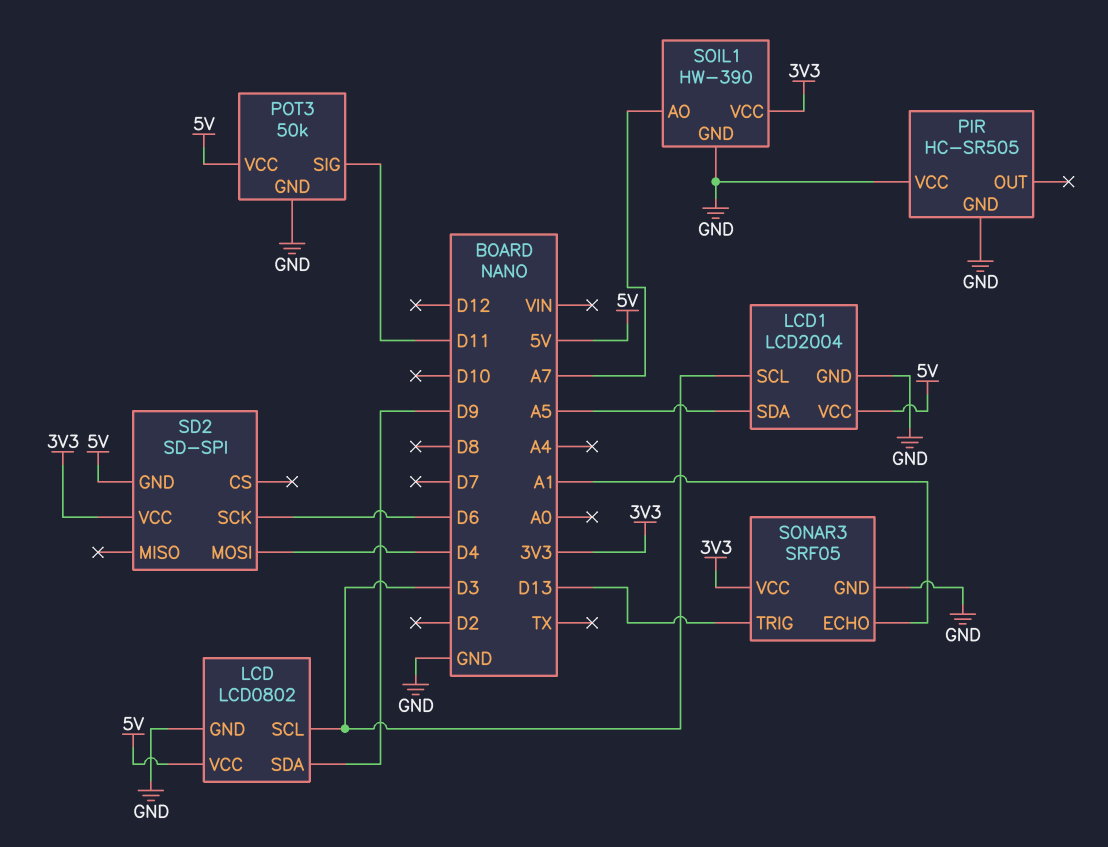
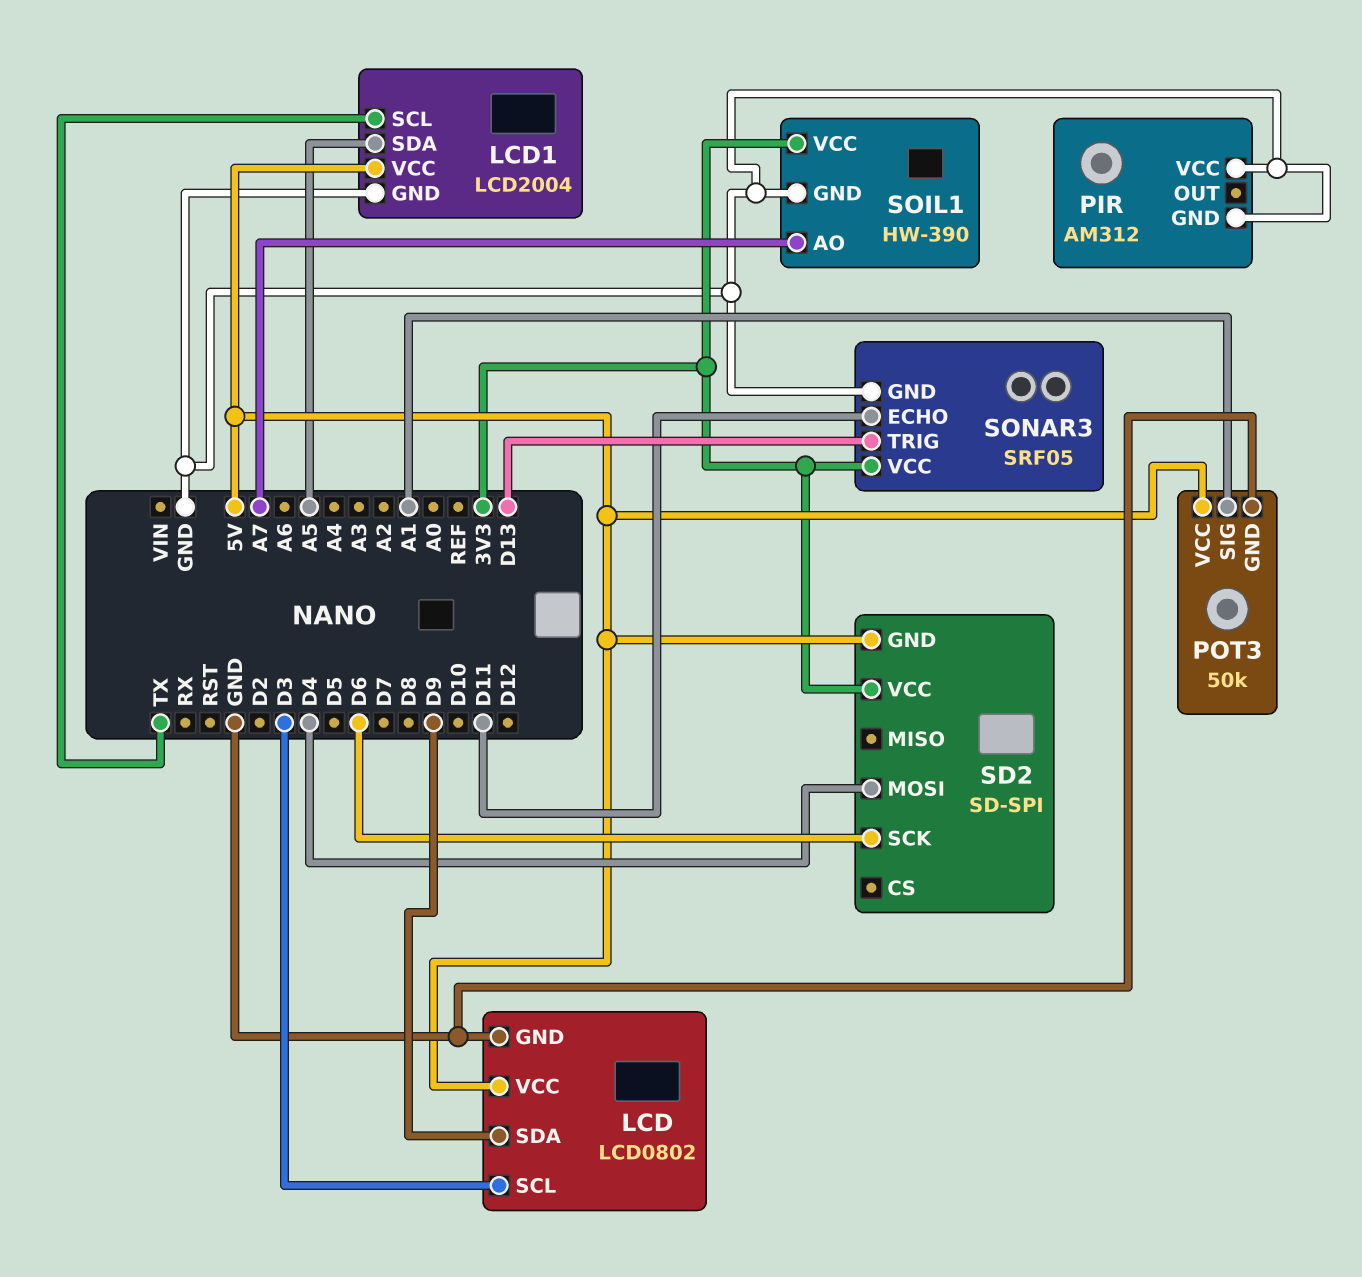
LCD1 pin SCL: D3 -> TX
PIR: HC-SR505 -> AM312
POT3 pin SIG: D11 -> A1
SONAR3 pin ECHO: A1 -> D11

